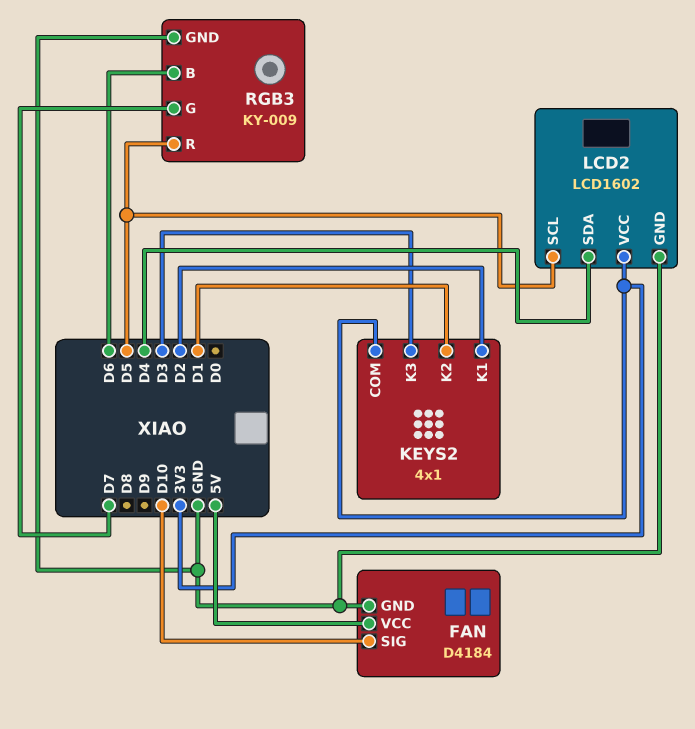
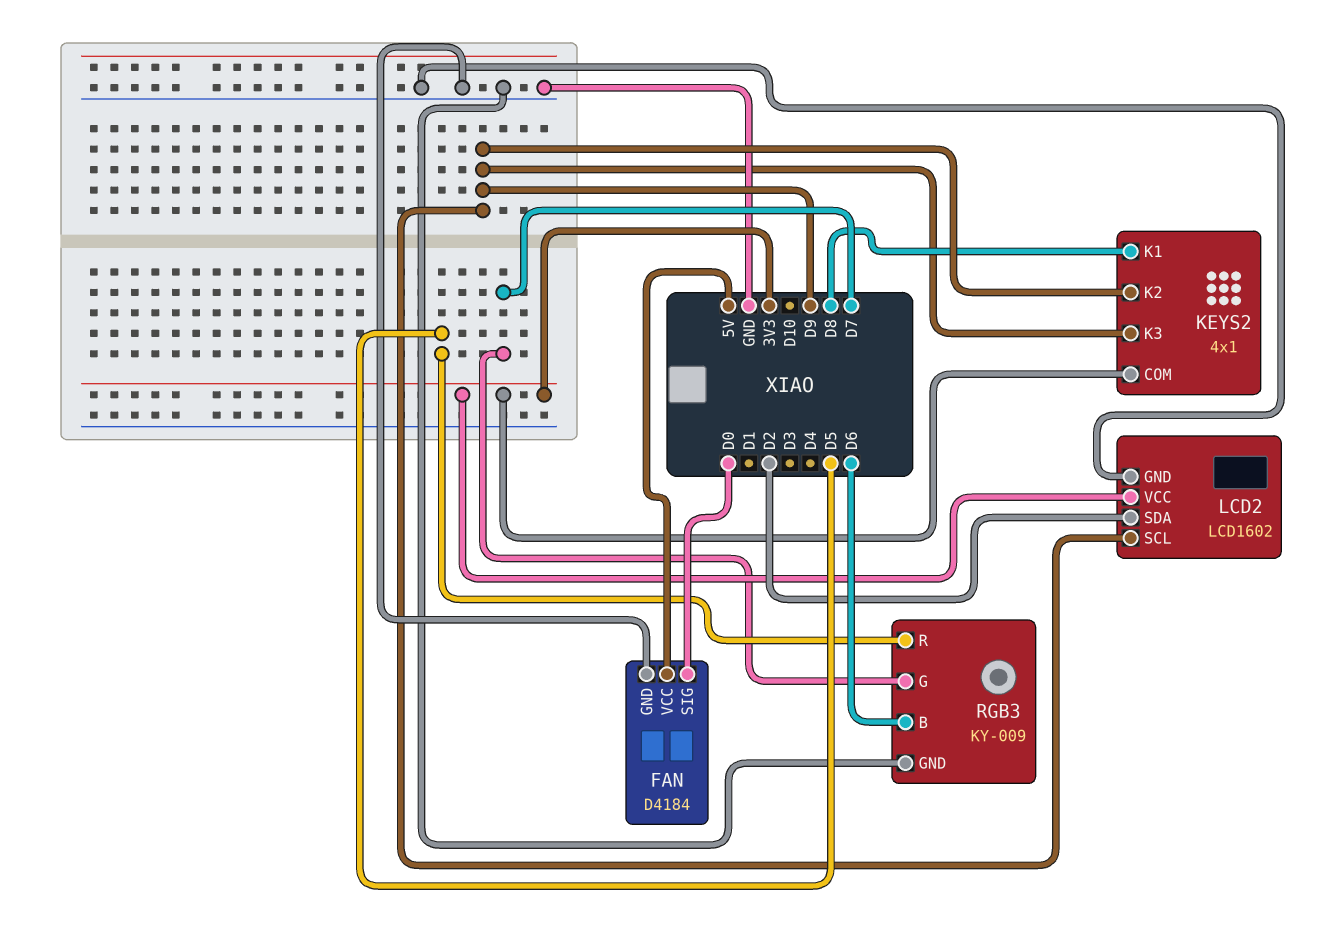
FAN pin SIG: D10 -> D0
KEYS2 pin K1: D2 -> D8
KEYS2 pin K2: D1 -> D9
KEYS2 pin K3: D3 -> D9
LCD2 pin SCL: D5 -> D9
LCD2 pin SDA: D4 -> D2

